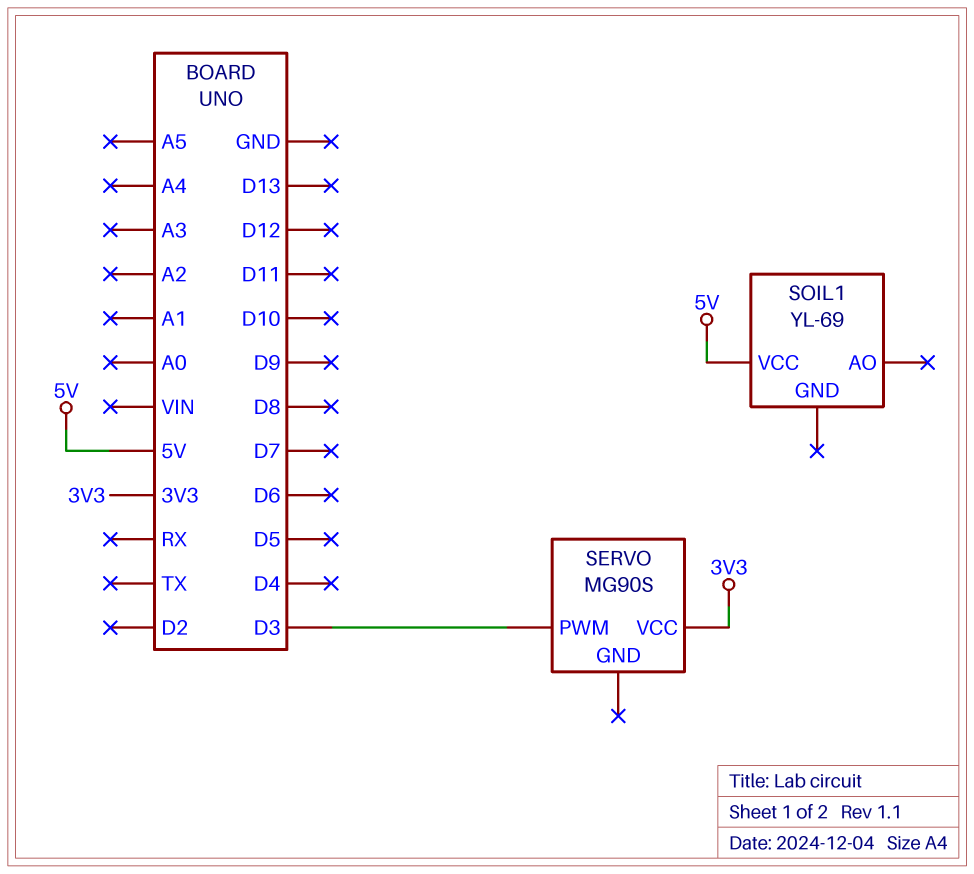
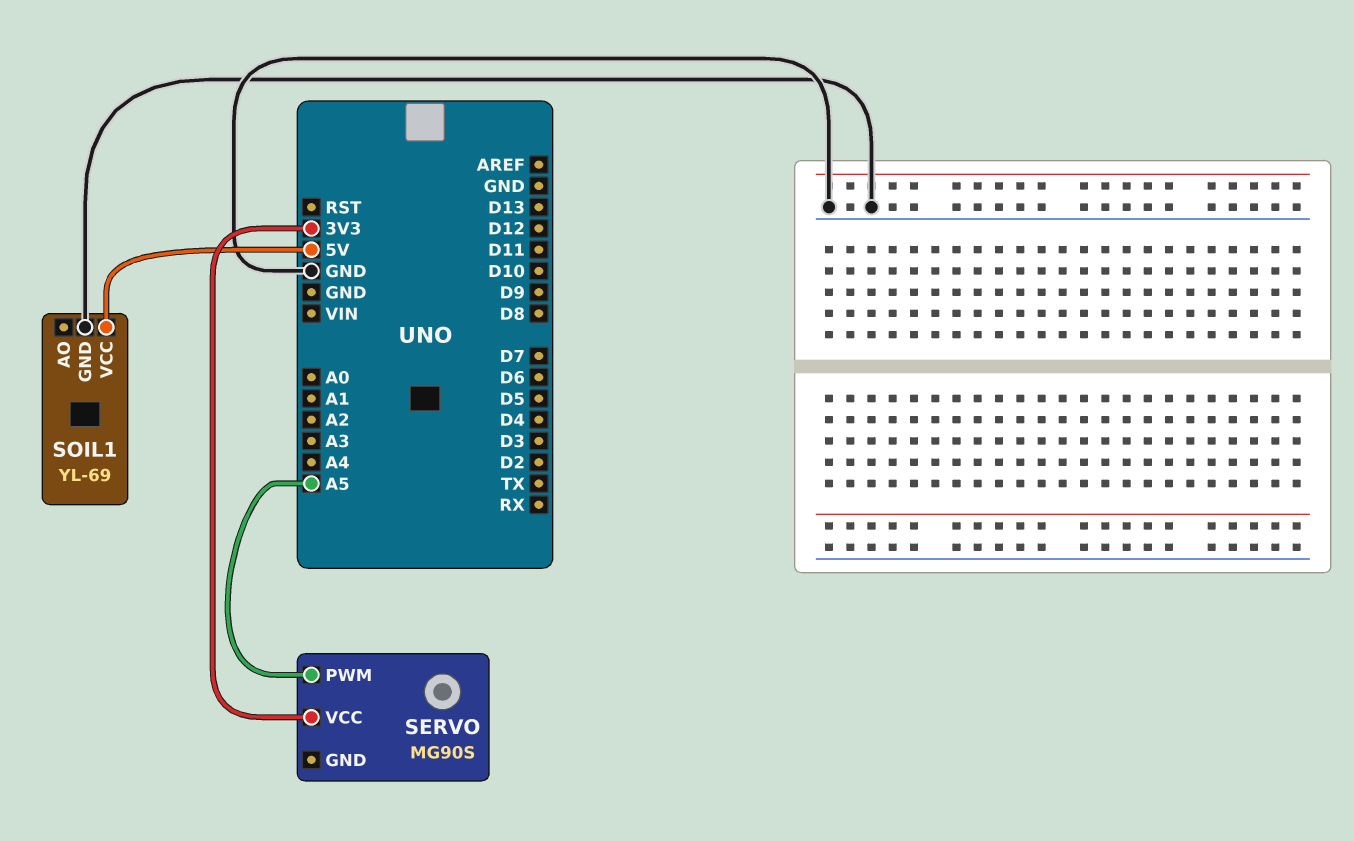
SERVO pin PWM: D3 -> A5
SOIL1 pin GND: none -> GND

